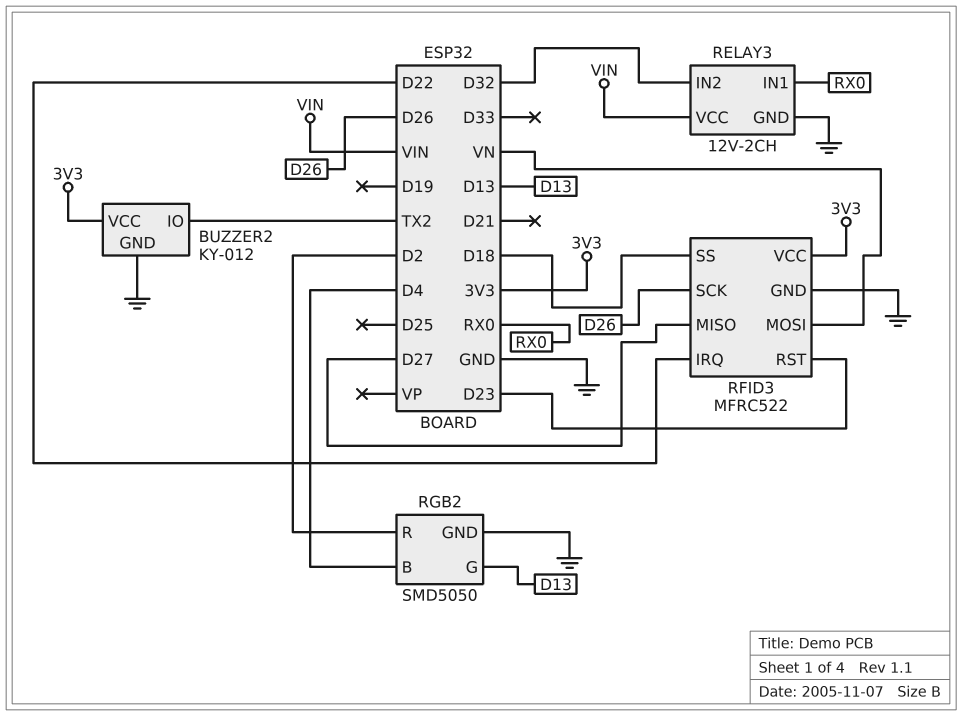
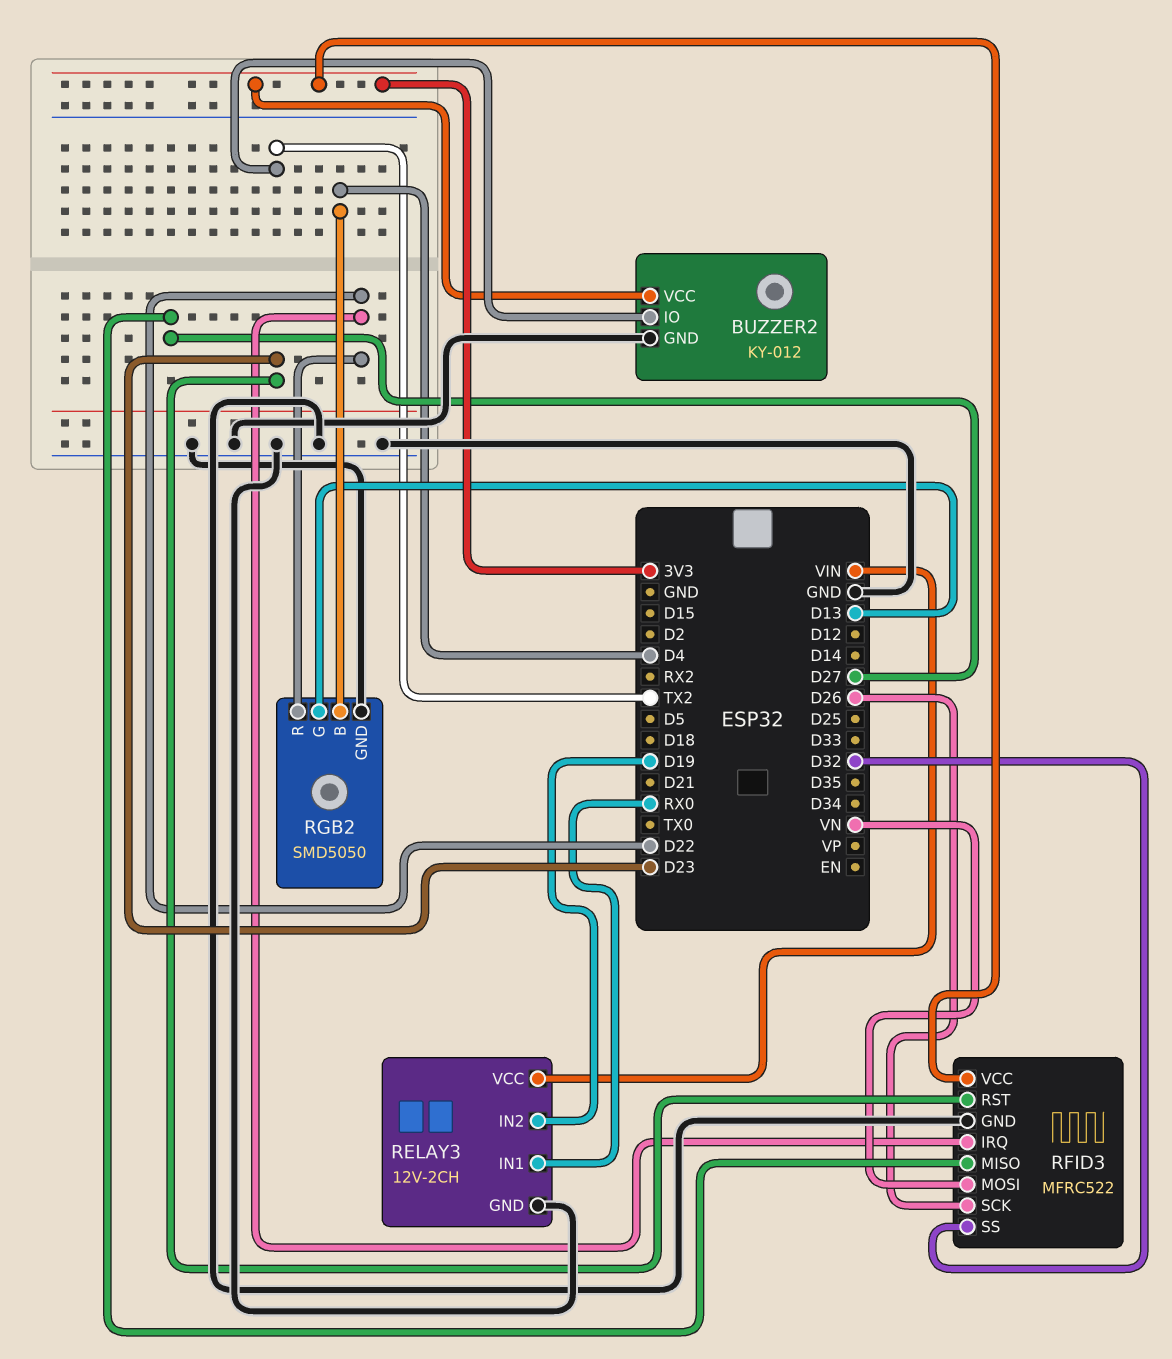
RELAY3 pin IN2: D32 -> D19
RFID3 pin SS: D18 -> D32
RGB2 pin R: D2 -> D22

